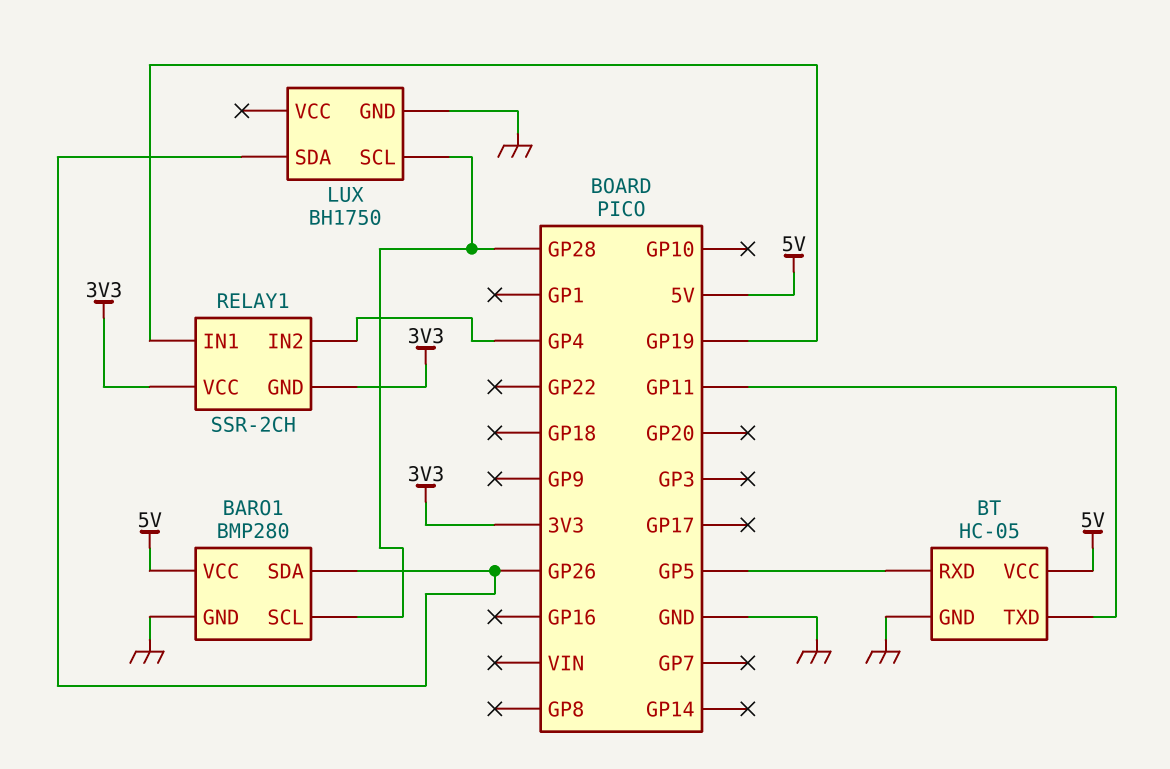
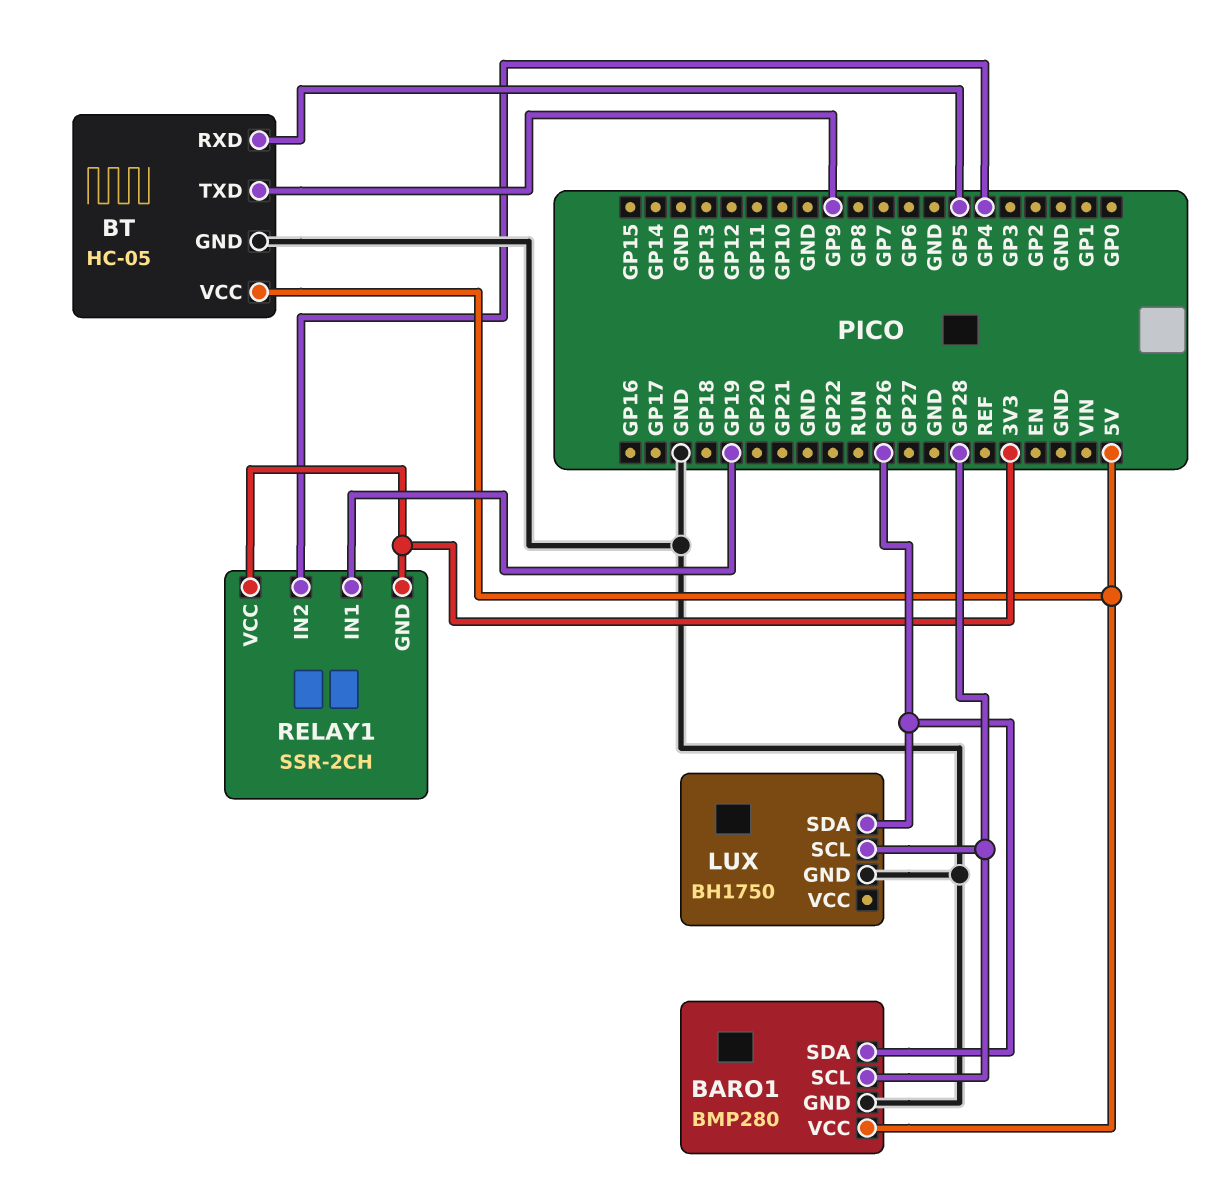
BT pin TXD: GP11 -> GP9

